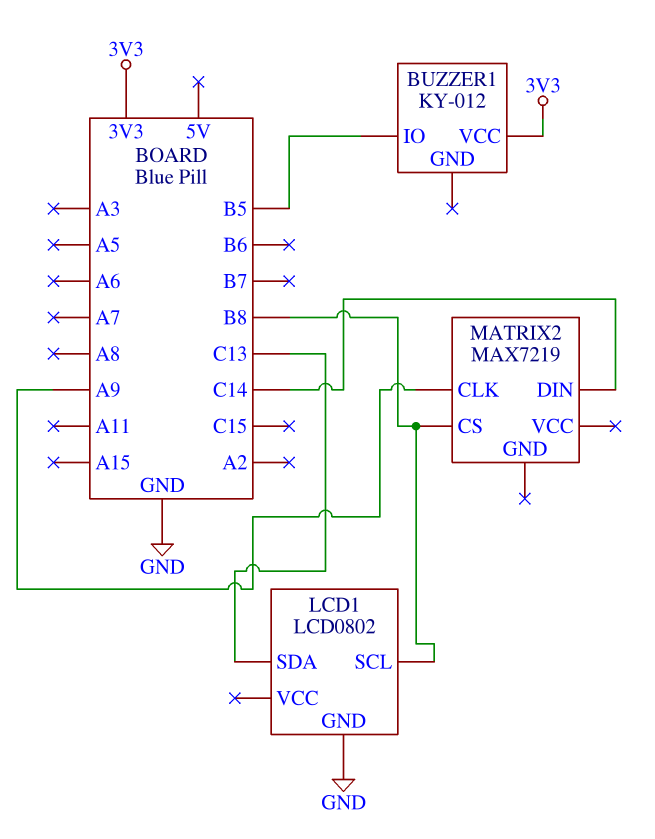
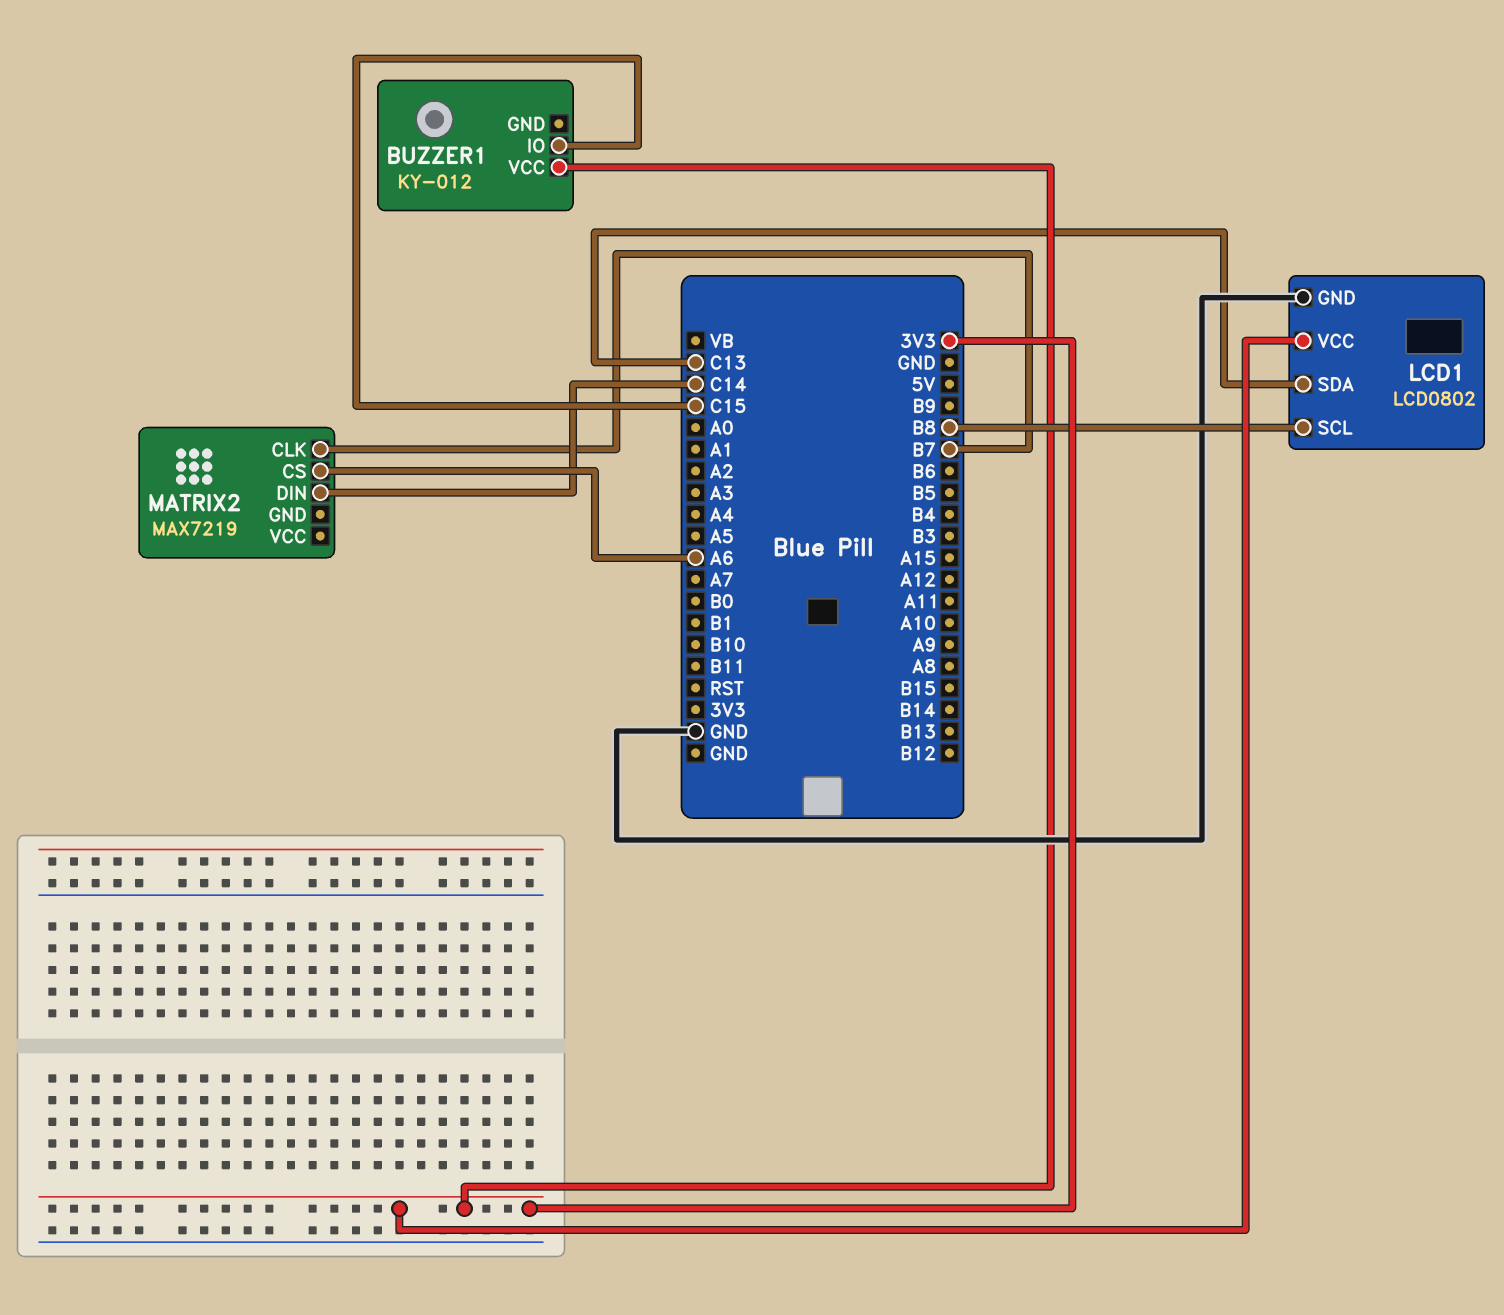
BUZZER1 pin IO: B5 -> C15
LCD1 pin VCC: none -> 3V3
MATRIX2 pin CLK: A9 -> B7
MATRIX2 pin CS: B8 -> A6

